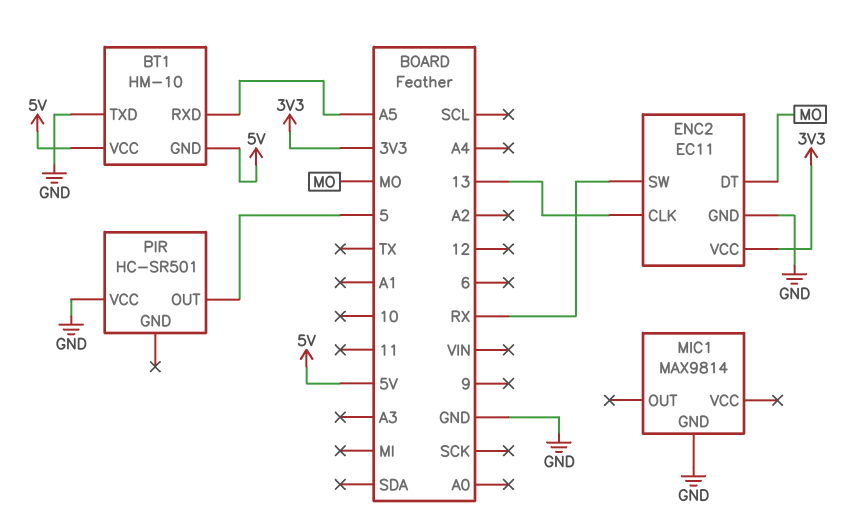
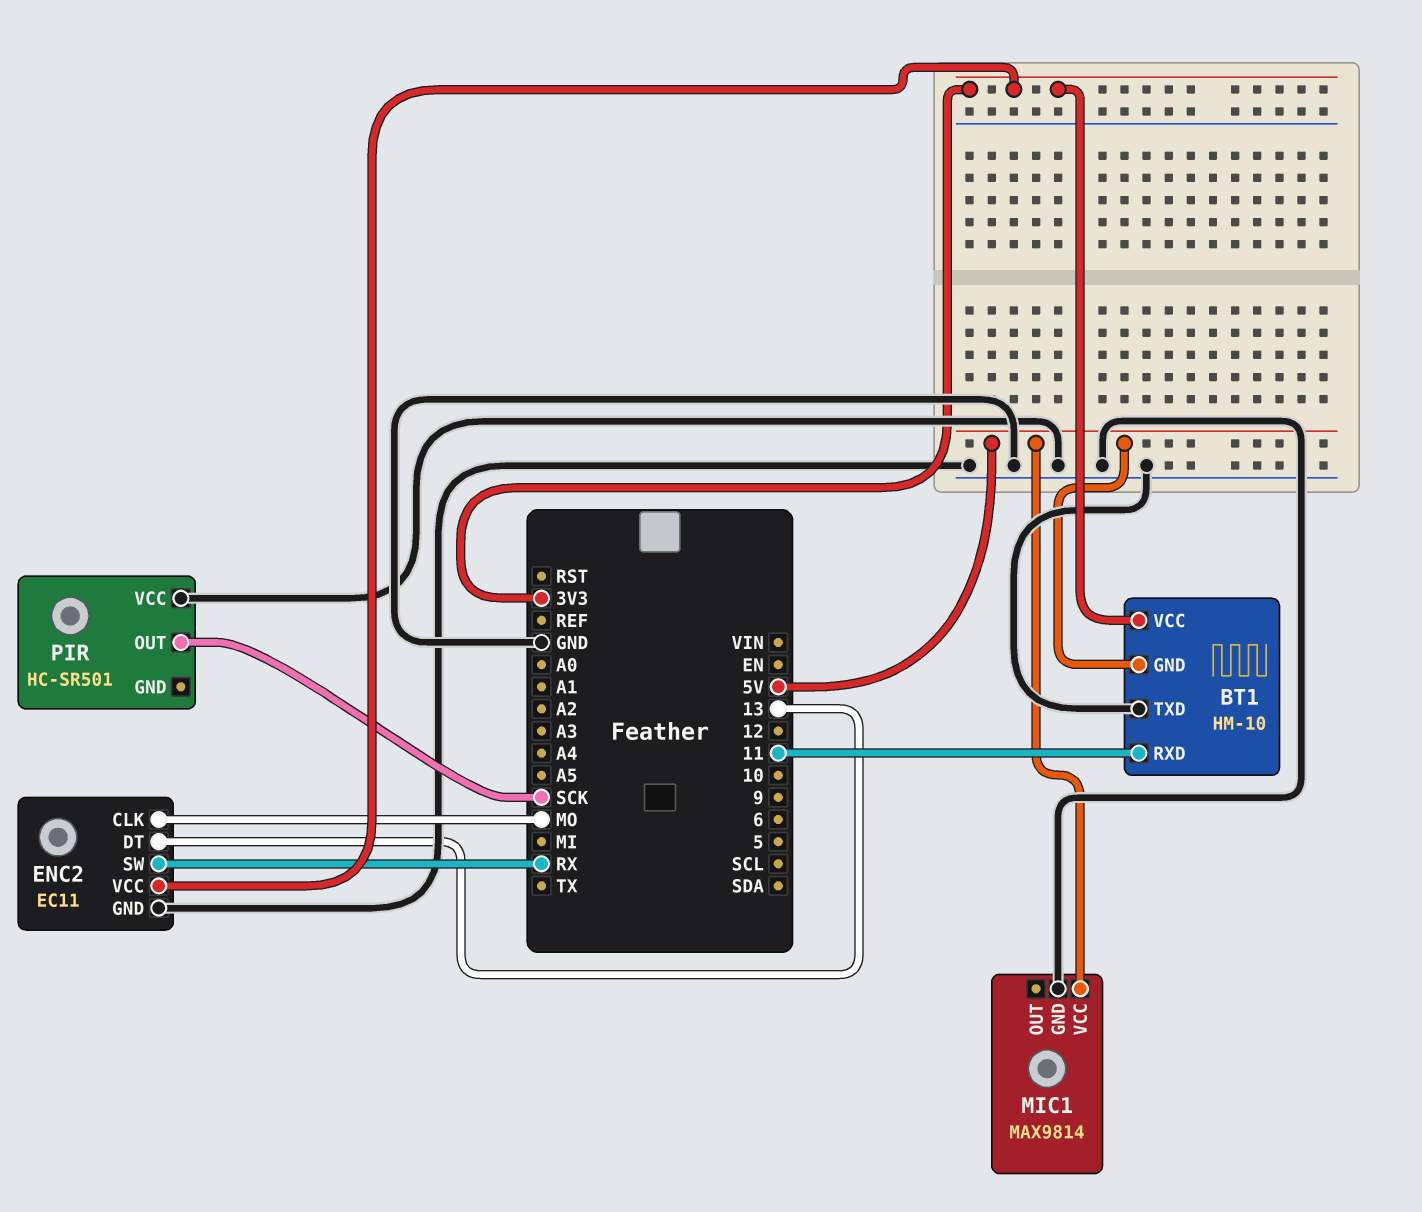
BT1 pin RXD: A5 -> 11
BT1 pin VCC: 5V -> 3V3
ENC2 pin CLK: 13 -> MO
ENC2 pin DT: MO -> 13
MIC1 pin VCC: none -> 5V
PIR pin OUT: 5 -> SCK

